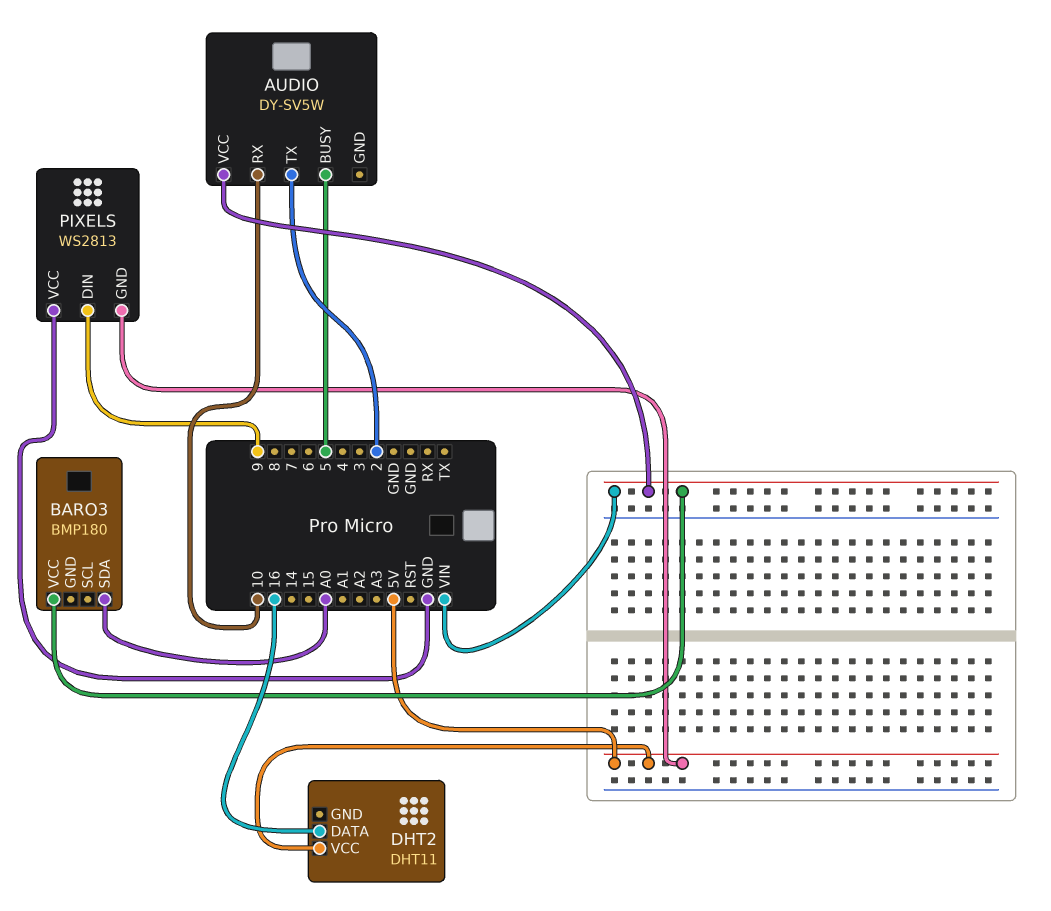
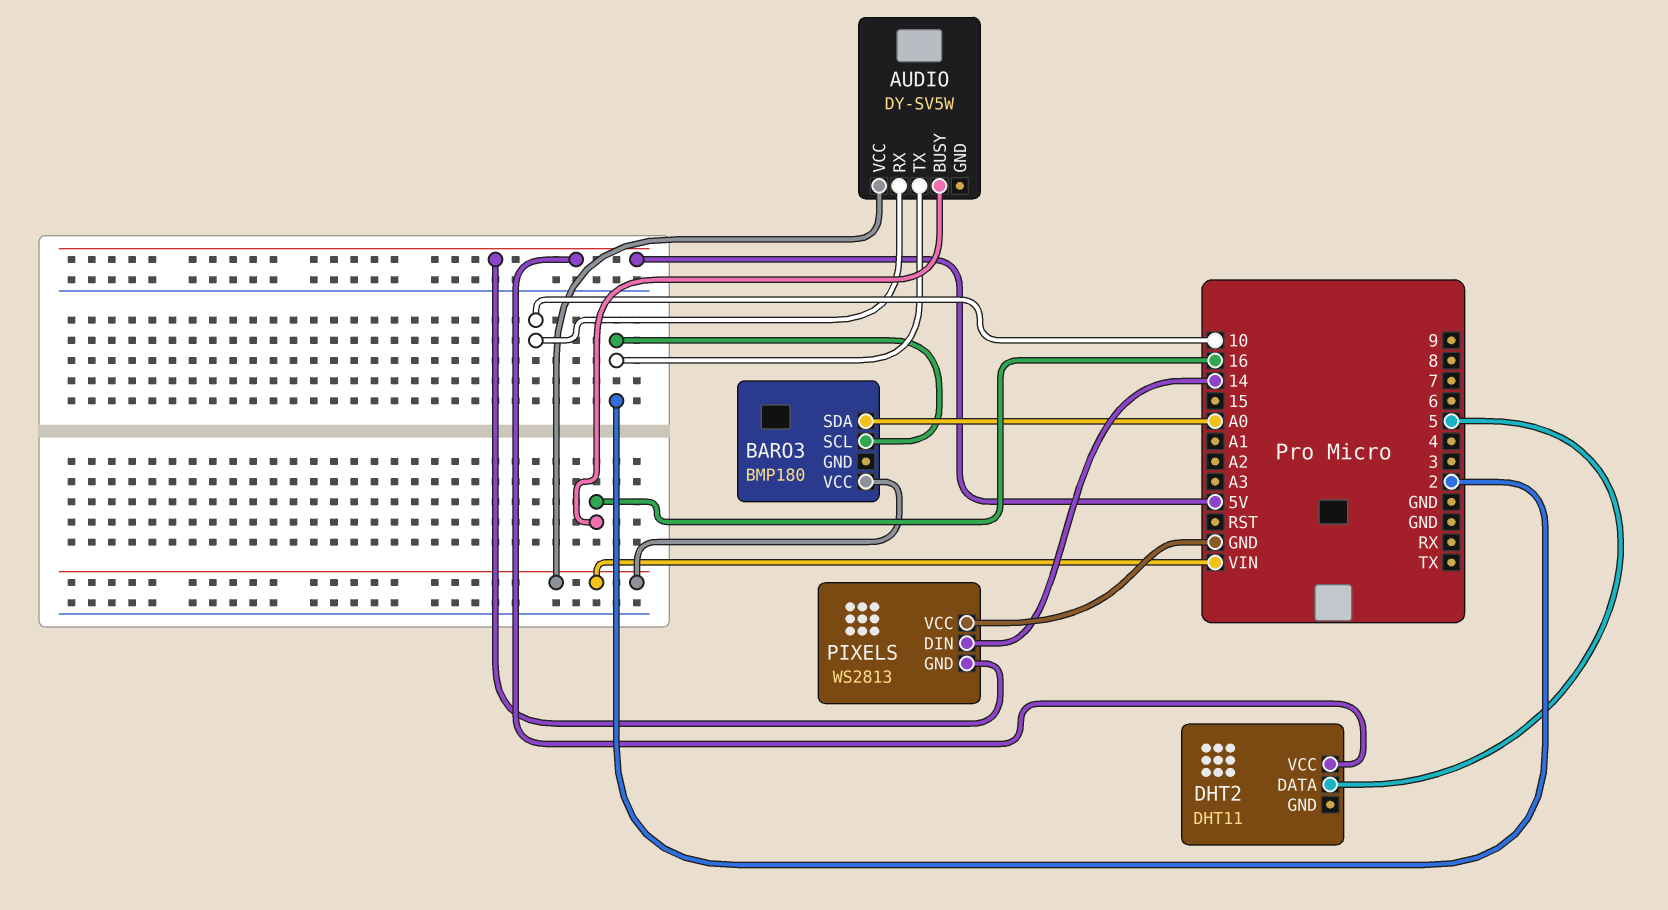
AUDIO pin BUSY: 5 -> 16
BARO3 pin SCL: none -> 2
DHT2 pin DATA: 16 -> 5
PIXELS pin DIN: 9 -> 14

